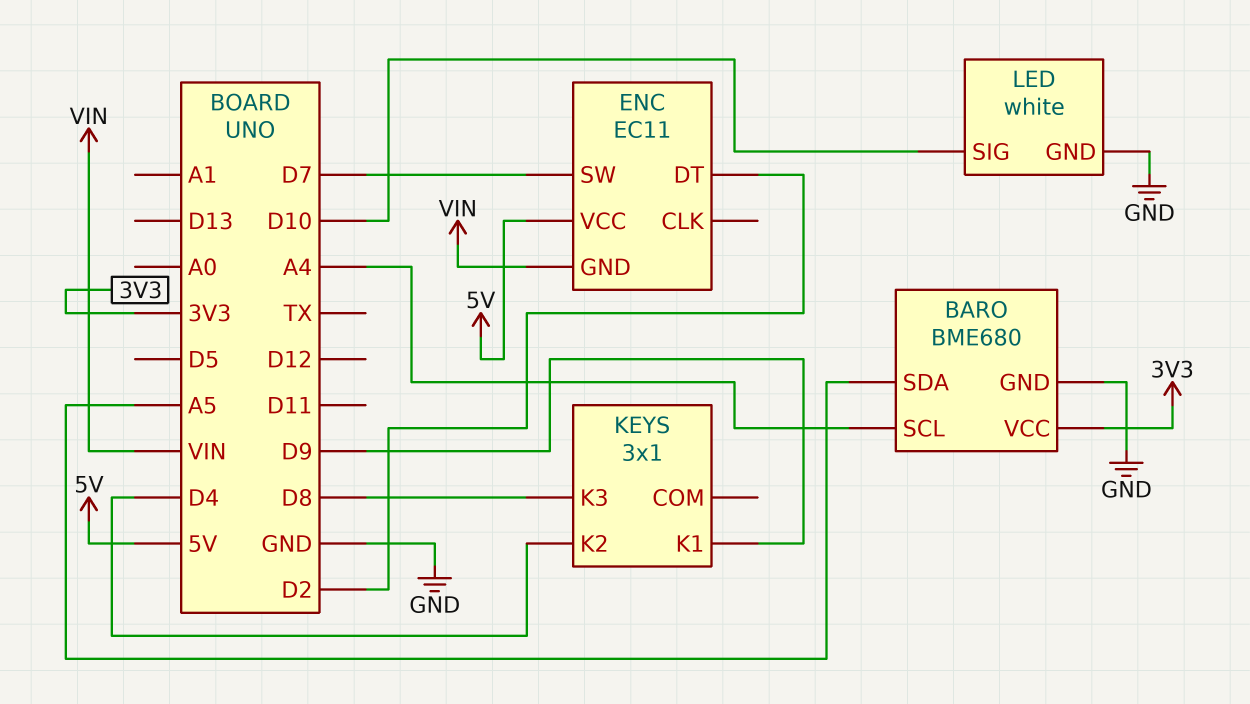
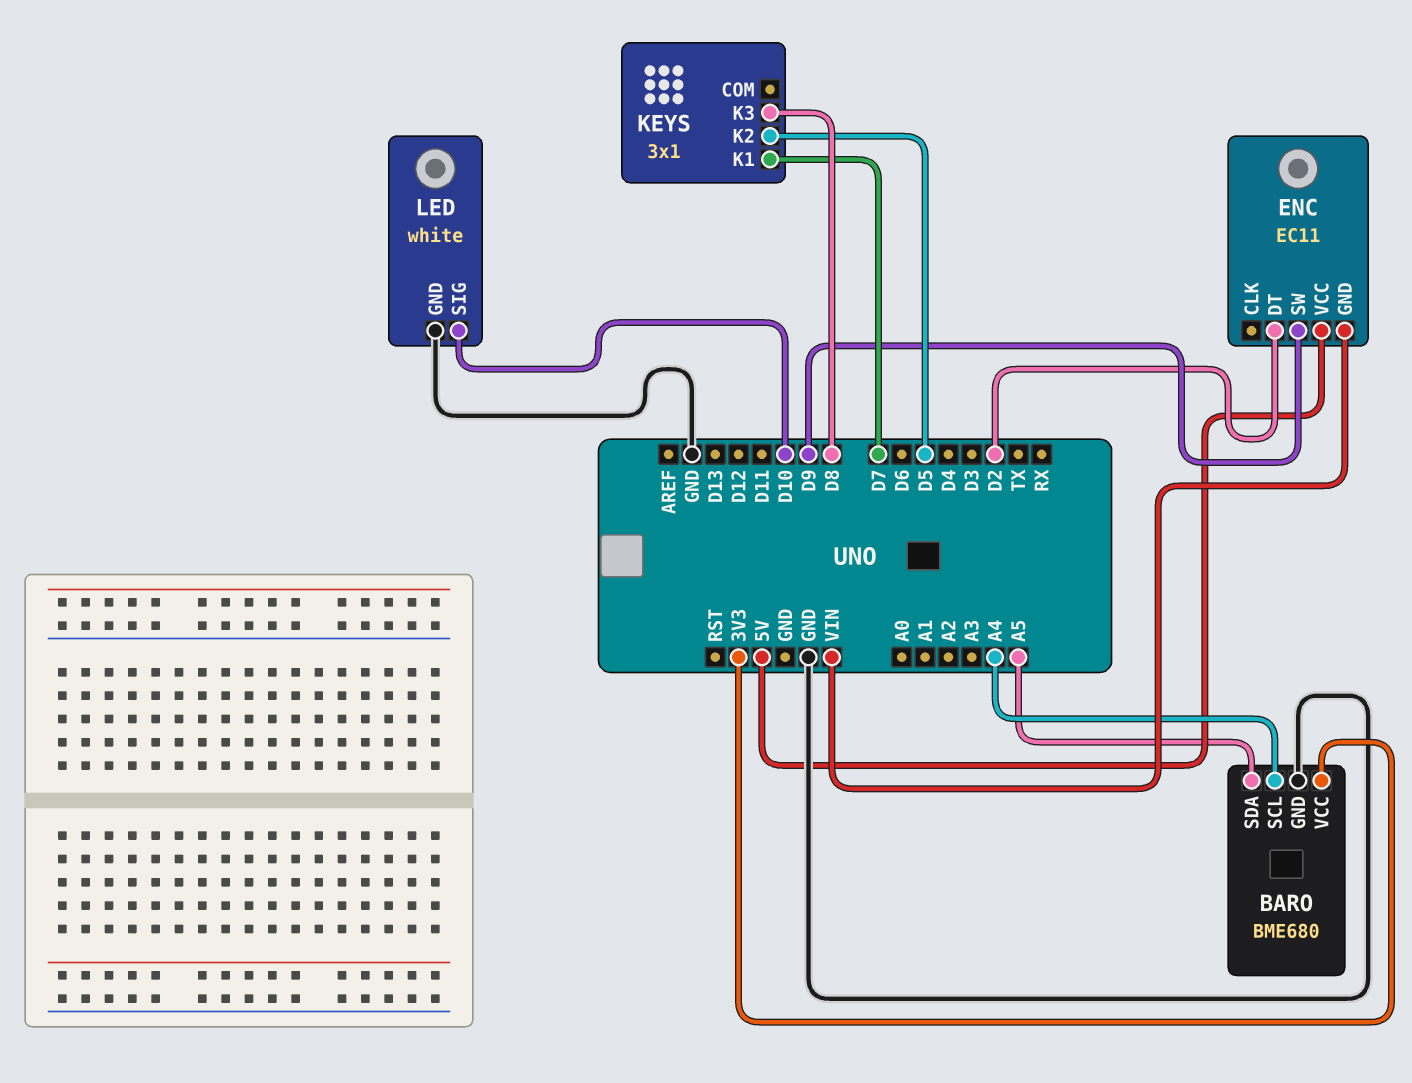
ENC pin SW: D7 -> D9
KEYS pin K1: D9 -> D7
KEYS pin K2: D4 -> D5

